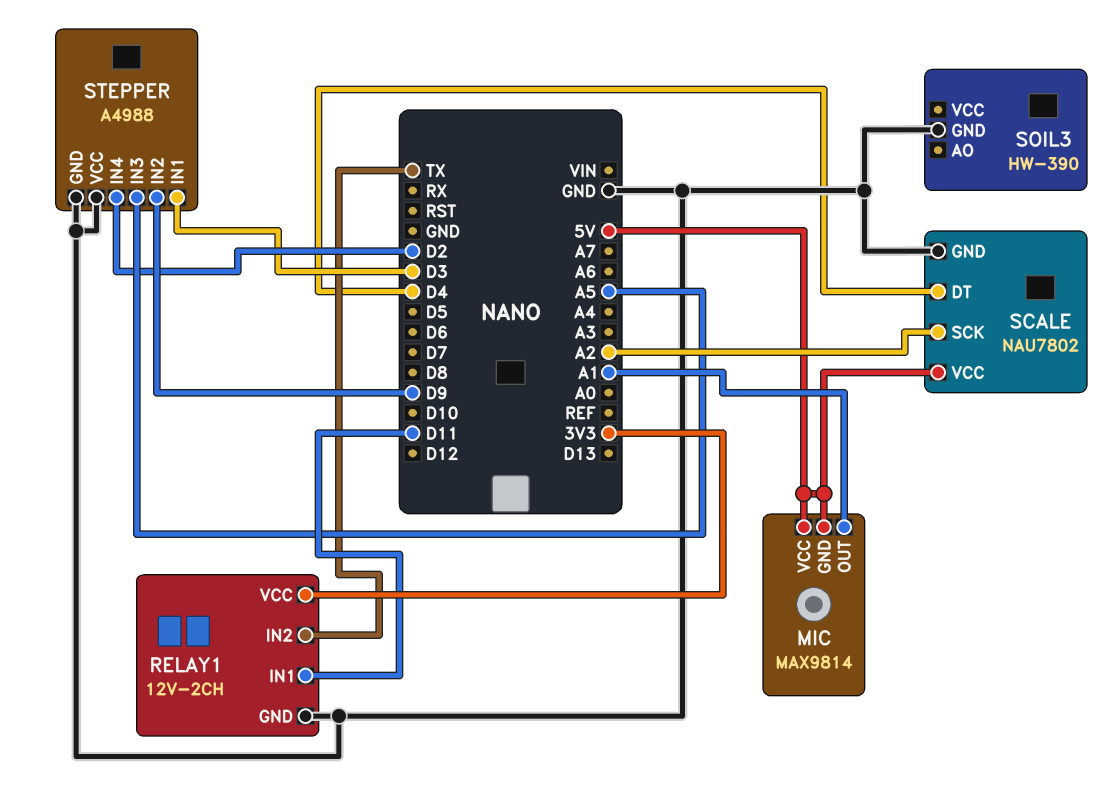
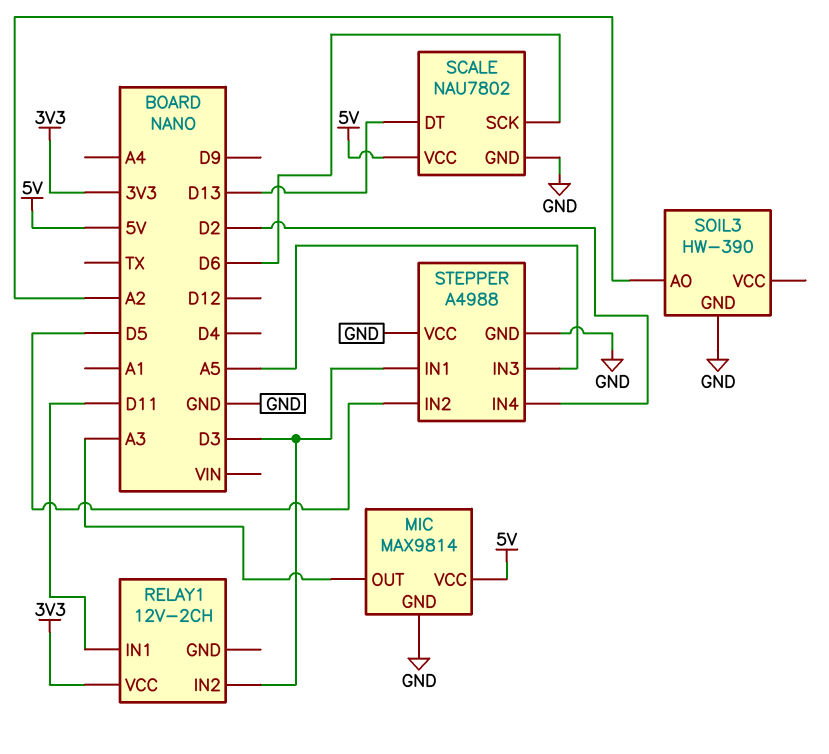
MIC pin GND: 5V -> GND
MIC pin OUT: A1 -> A3
RELAY1 pin GND: GND -> none
RELAY1 pin IN2: TX -> D3
SCALE pin DT: D4 -> D13
SCALE pin SCK: A2 -> D6
SOIL3 pin AO: none -> A2
STEPPER pin IN2: D9 -> D5

